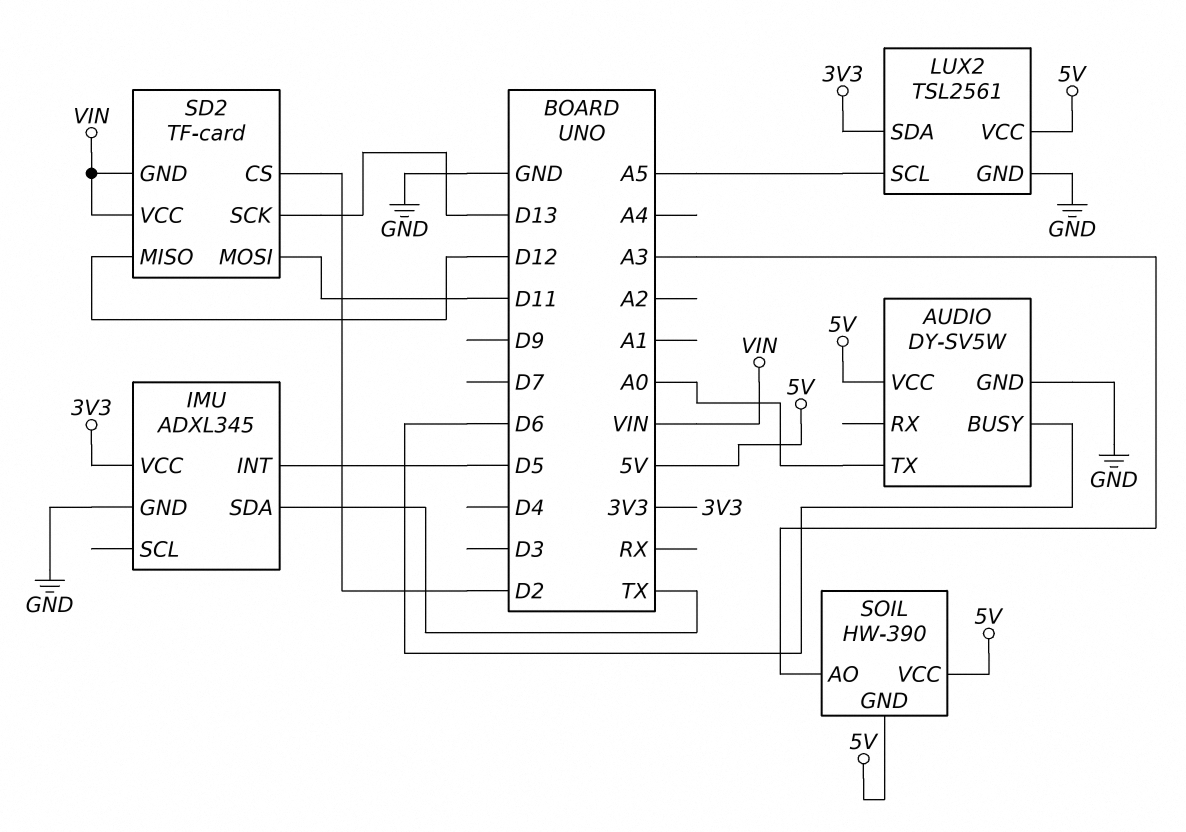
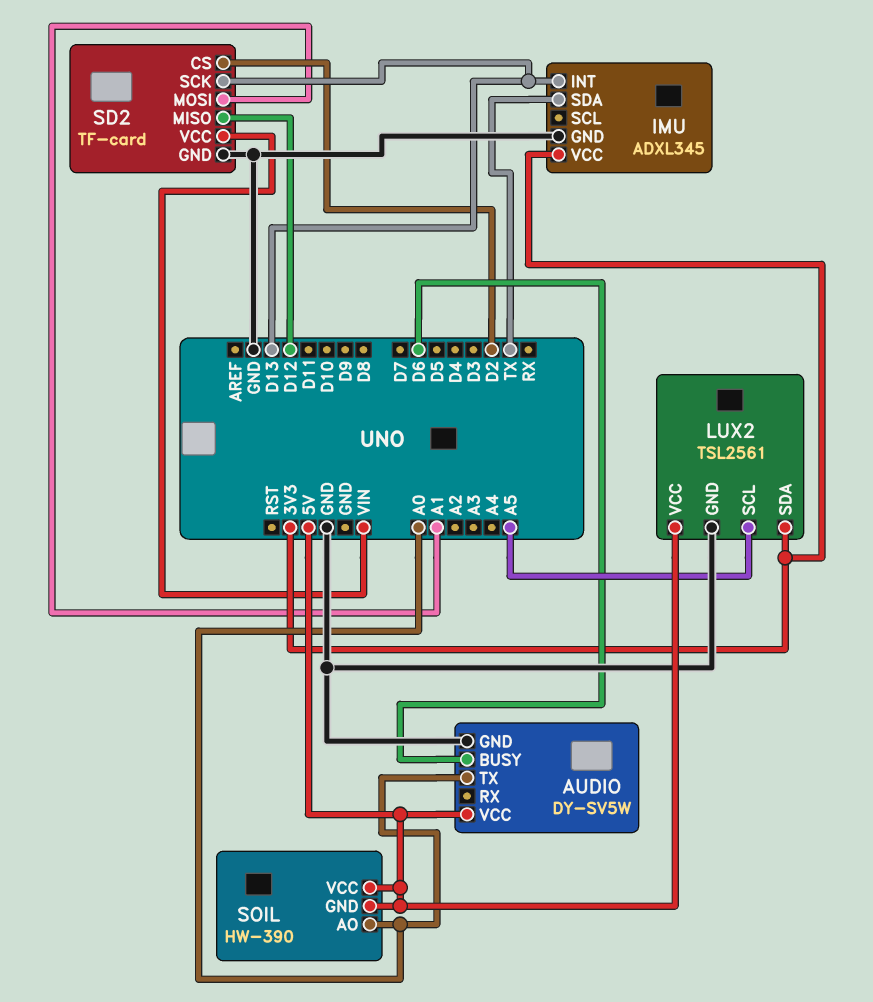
IMU pin INT: D5 -> D13
SD2 pin GND: VIN -> GND
SD2 pin MOSI: D11 -> A1
SOIL pin AO: A3 -> A0

